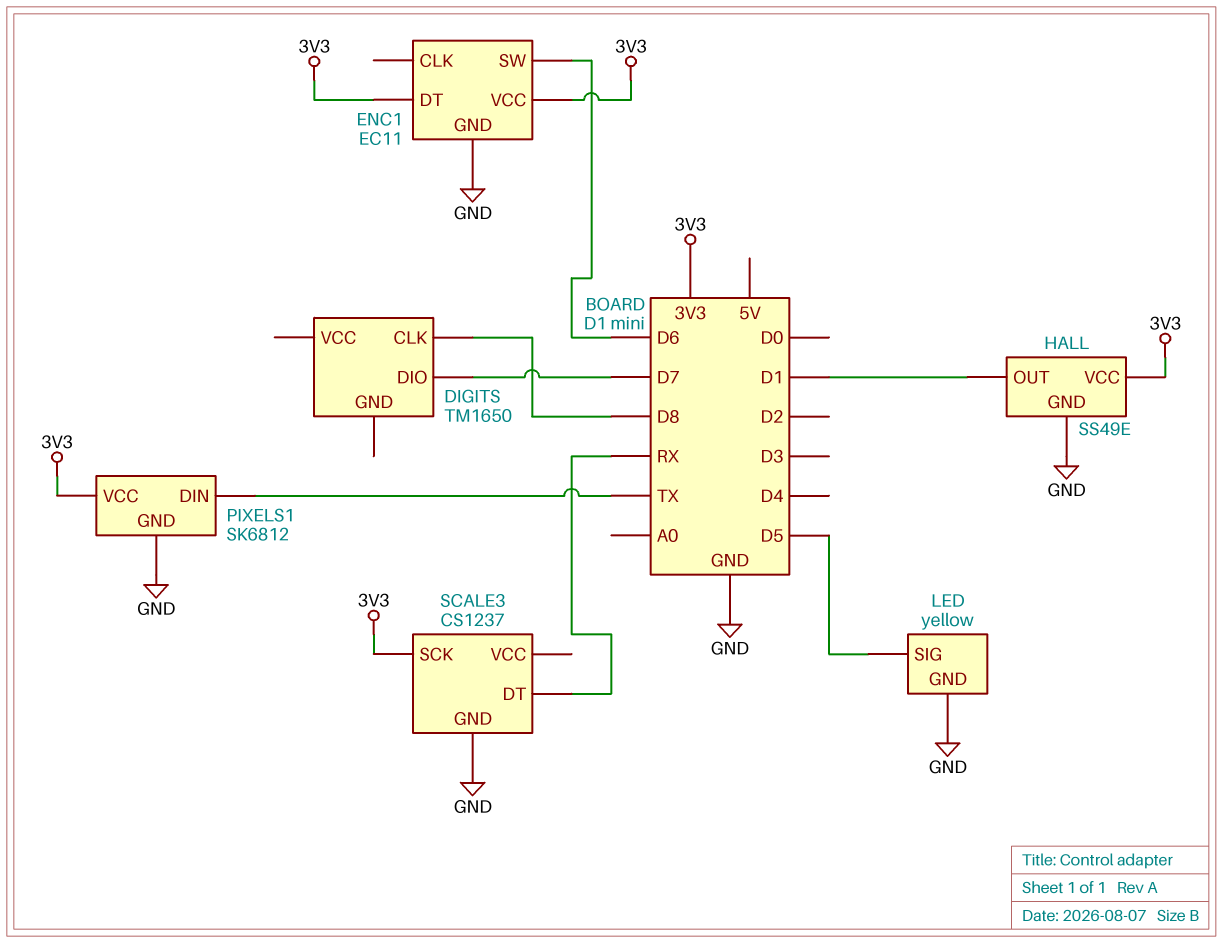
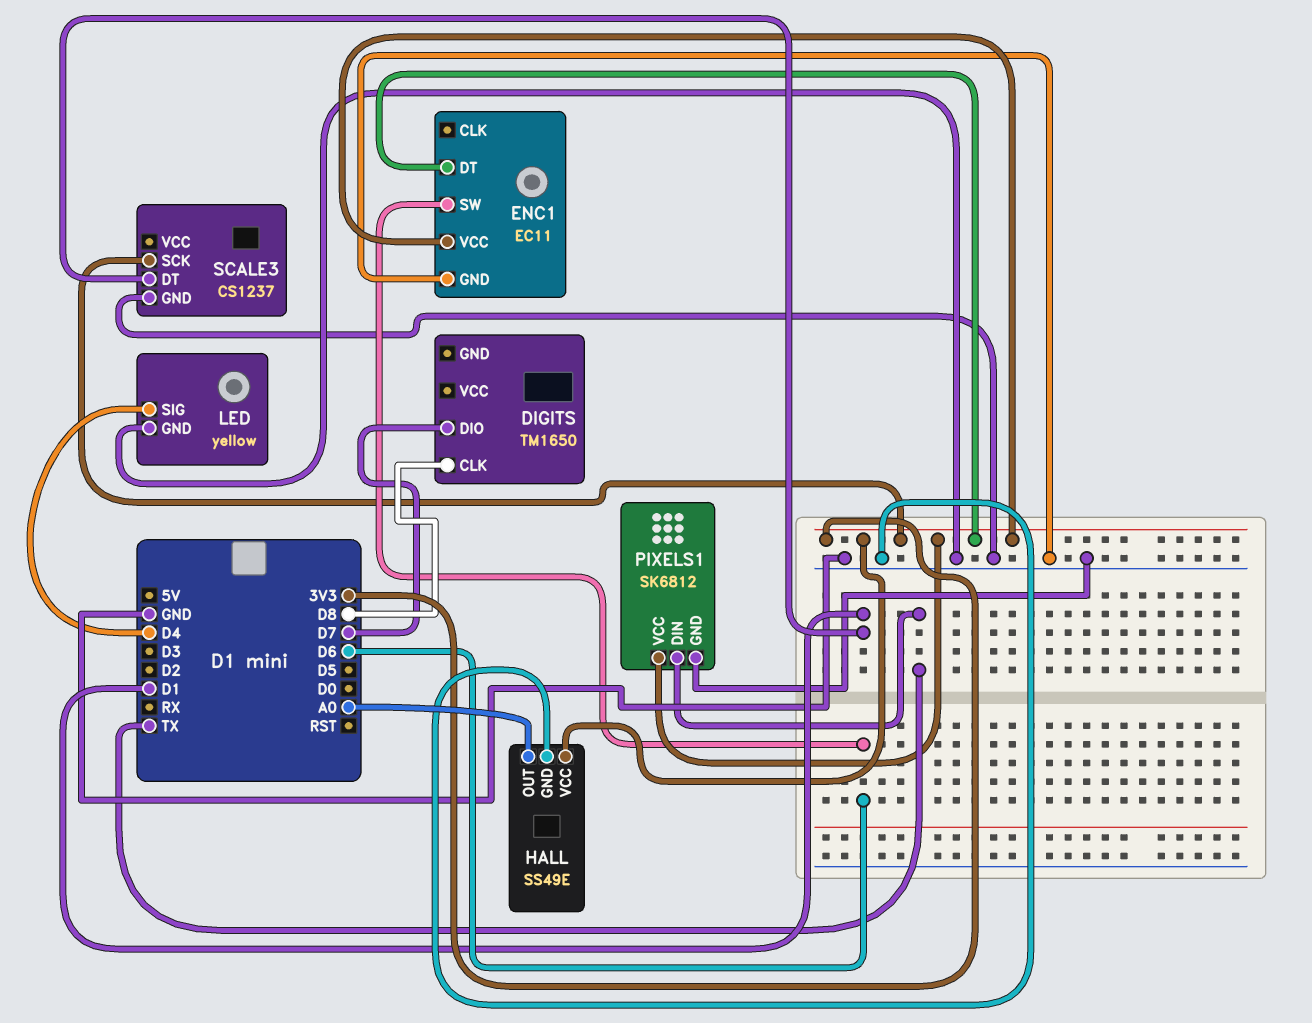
HALL pin OUT: D1 -> A0
LED pin SIG: D5 -> D4
SCALE3 pin DT: RX -> D1

